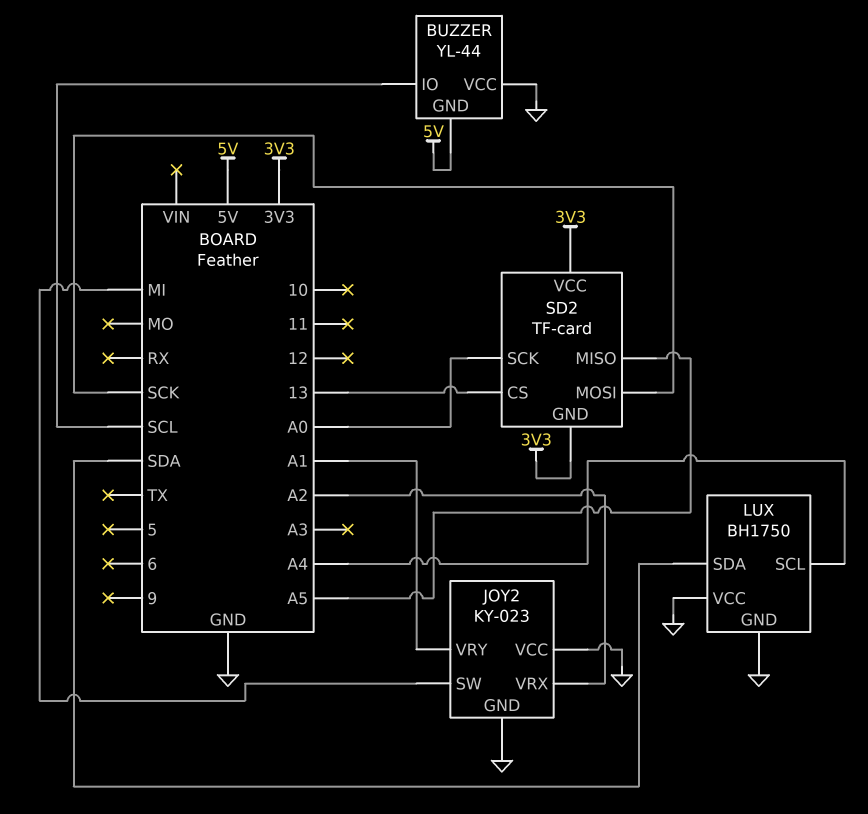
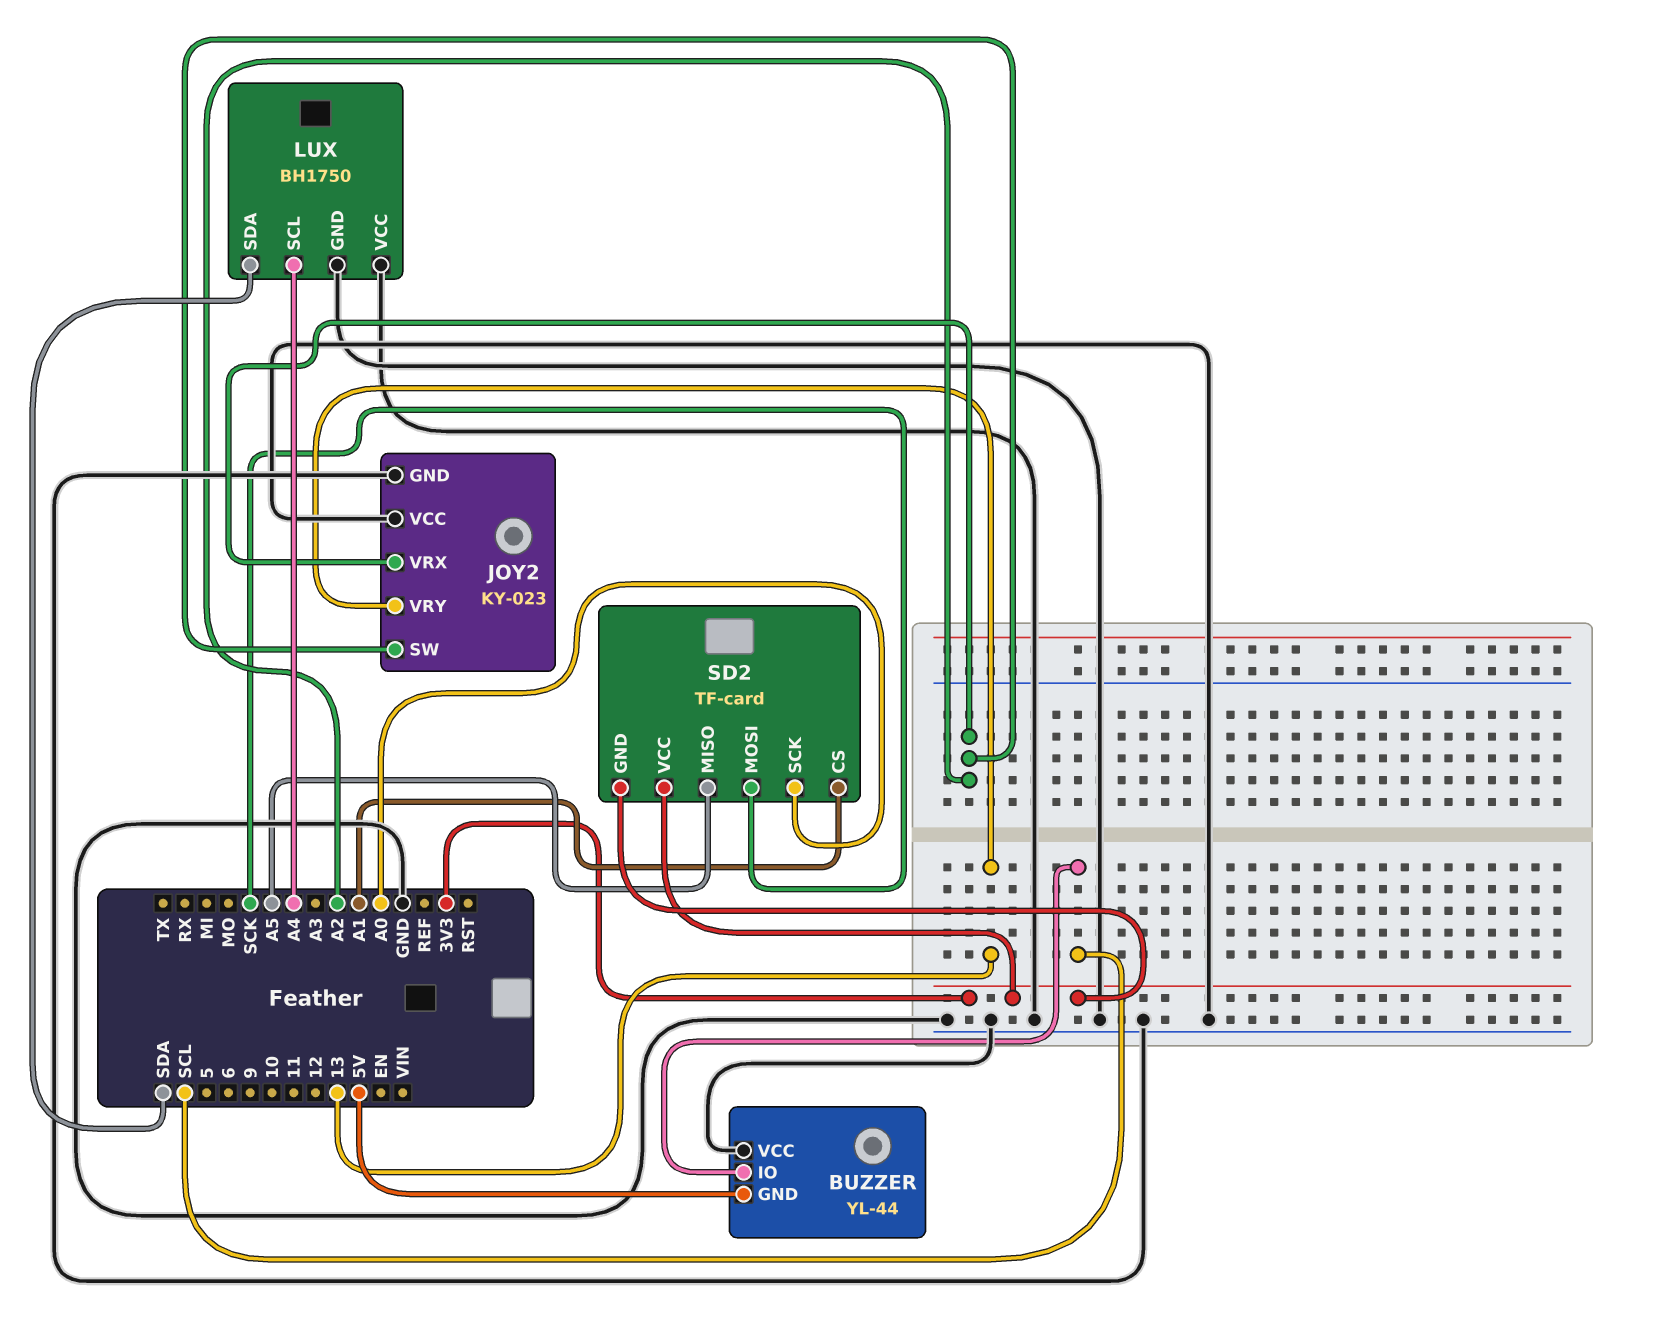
JOY2 pin SW: MI -> A2
JOY2 pin VRY: A1 -> 13
SD2 pin CS: 13 -> A1

